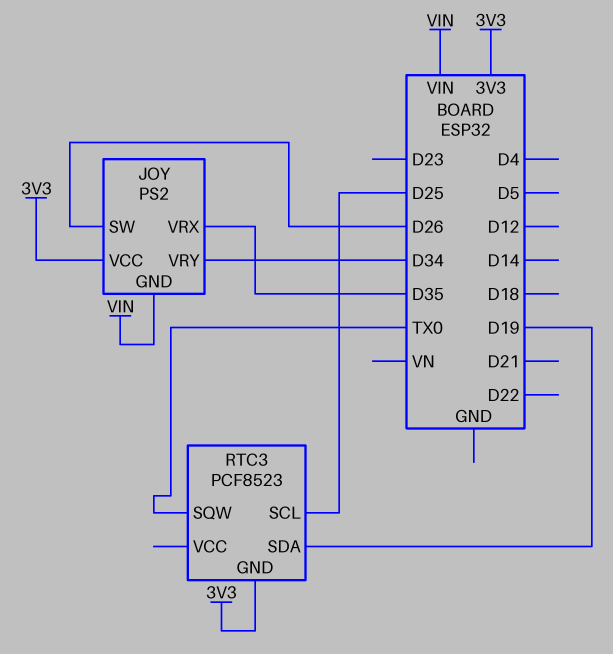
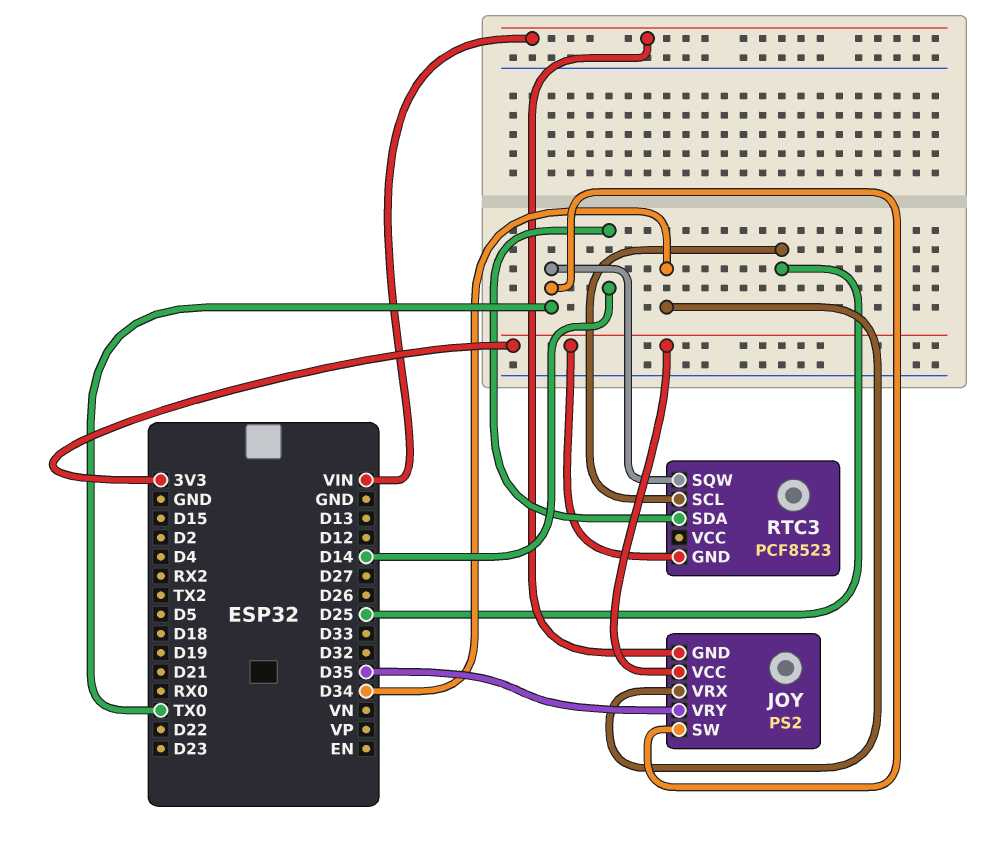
JOY pin SW: D26 -> TX0
JOY pin VRX: D35 -> D34
JOY pin VRY: D34 -> D35
RTC3 pin SDA: D19 -> D14

